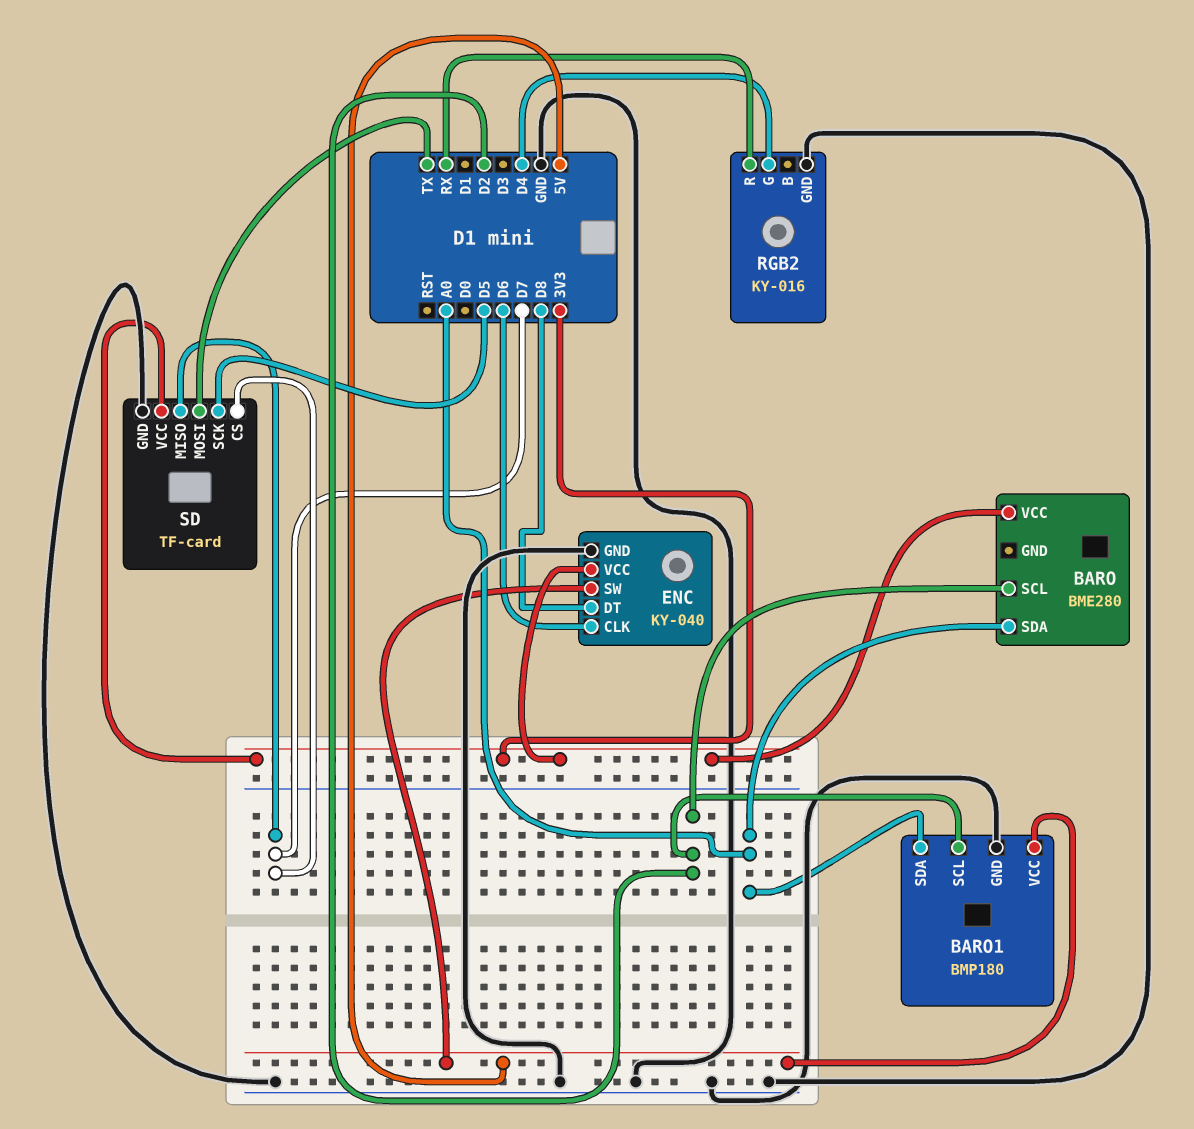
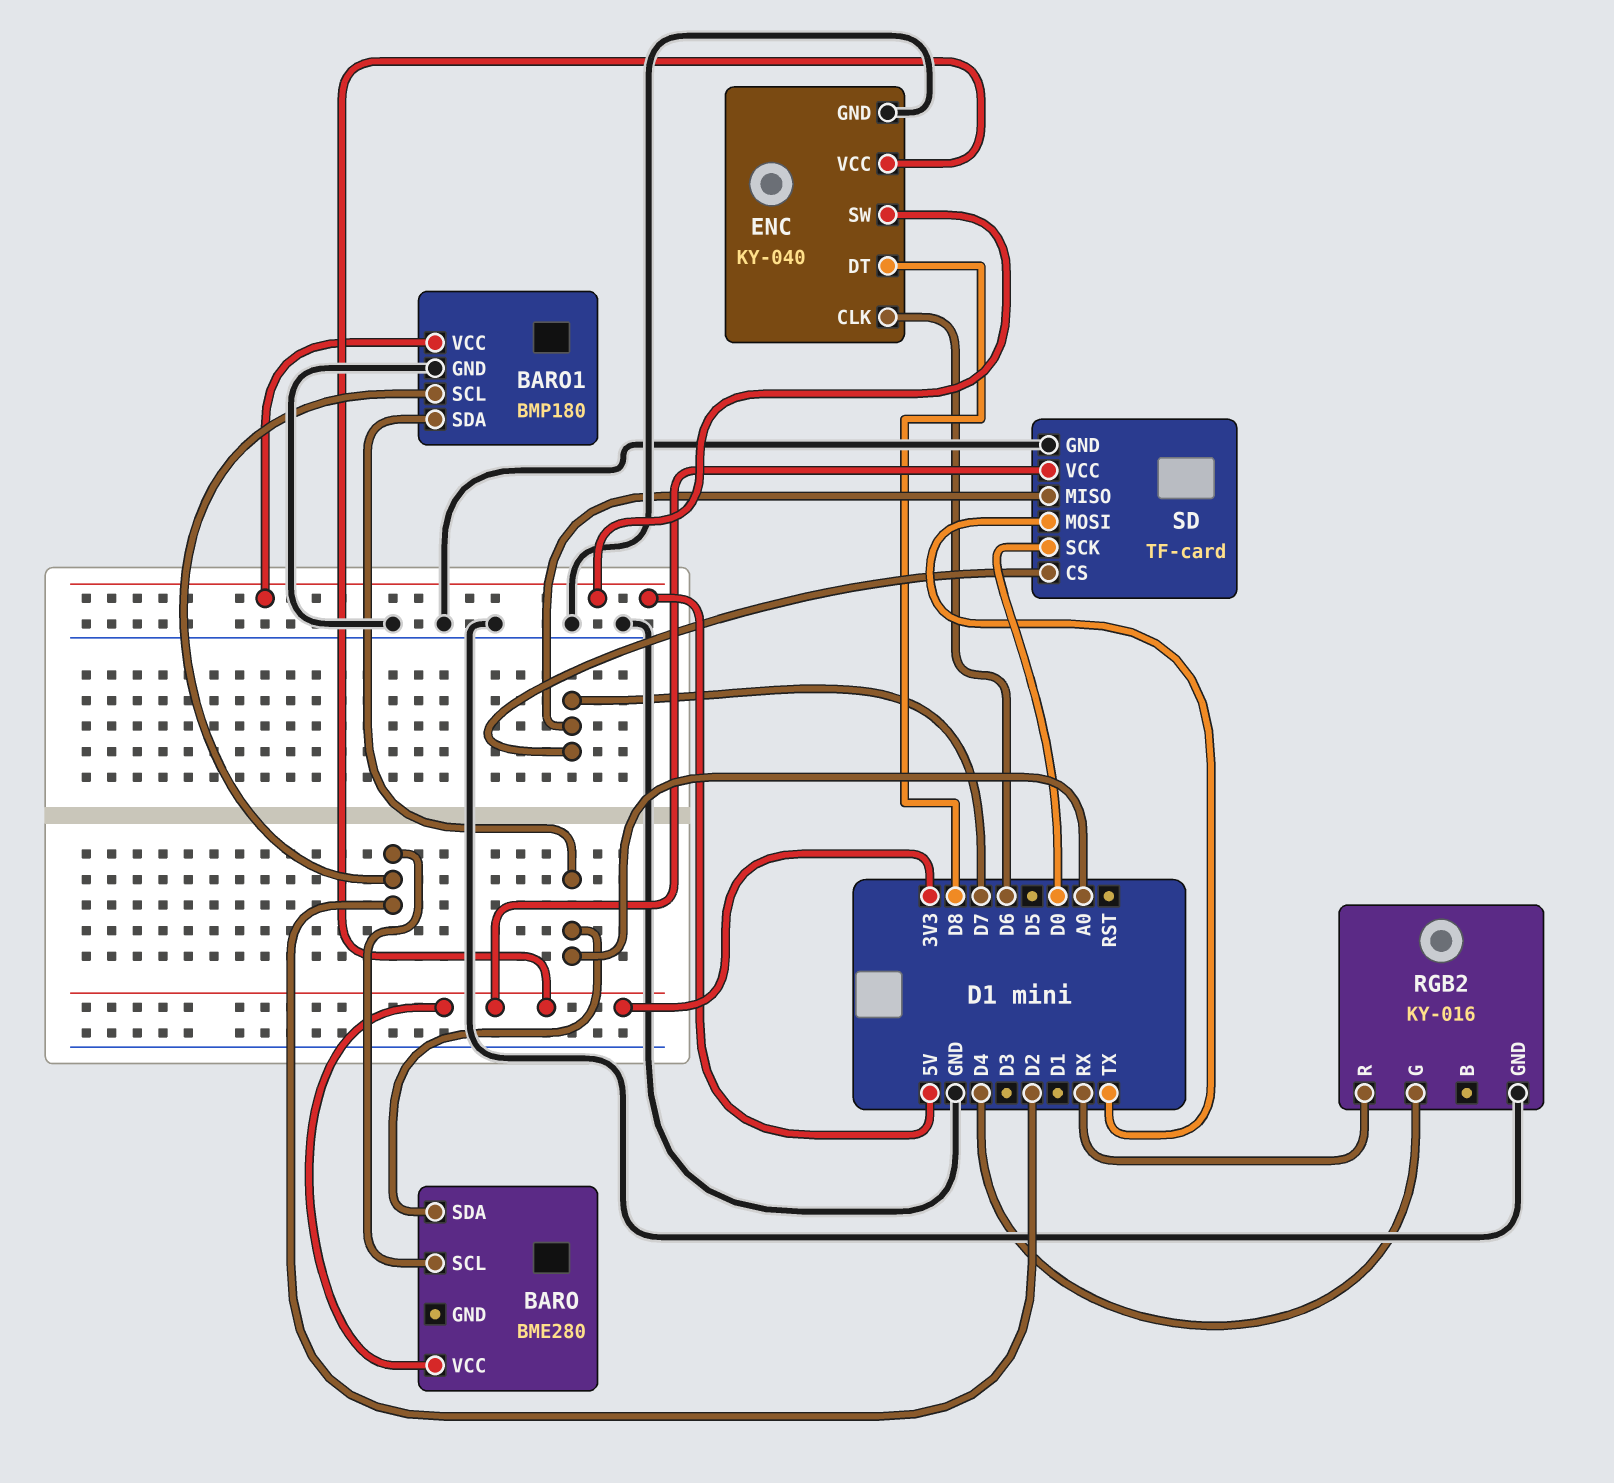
SD pin SCK: D5 -> D0

